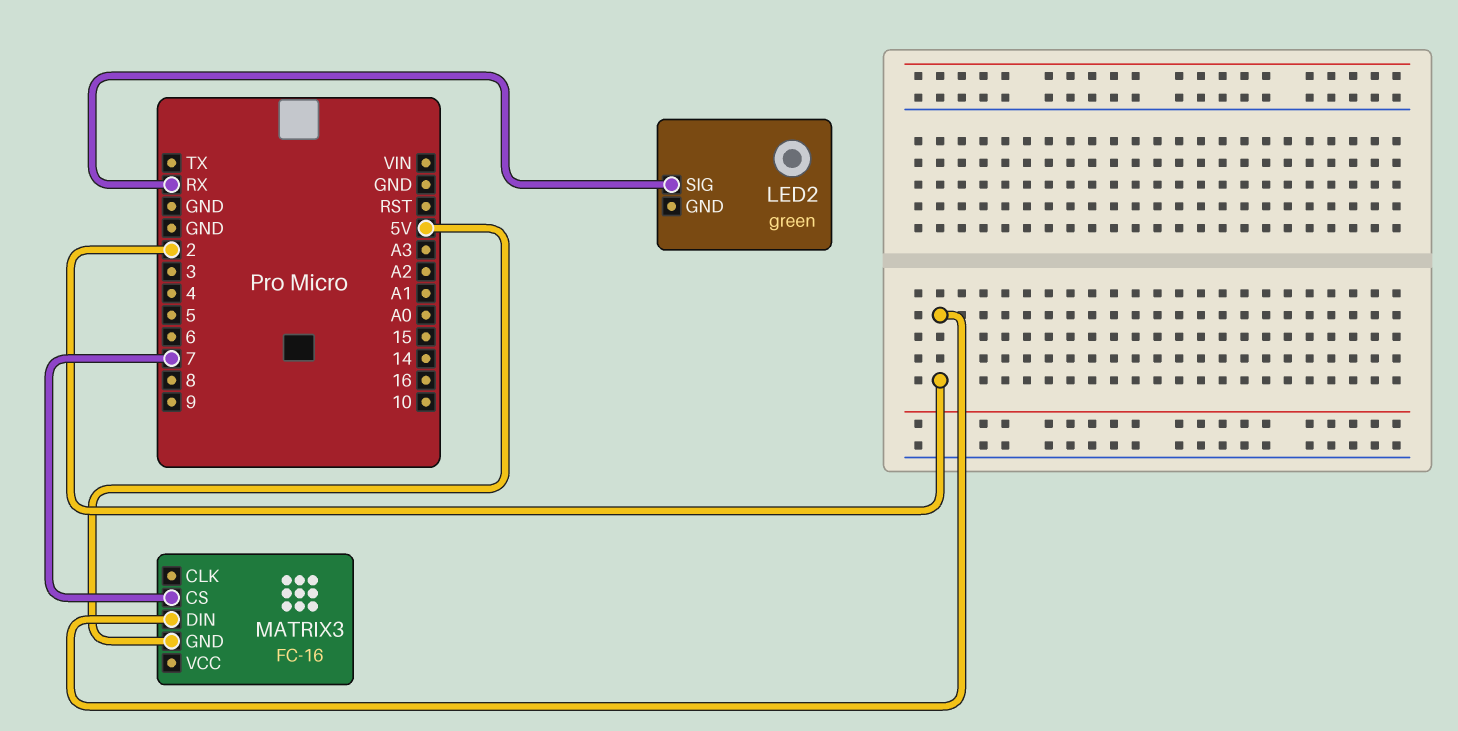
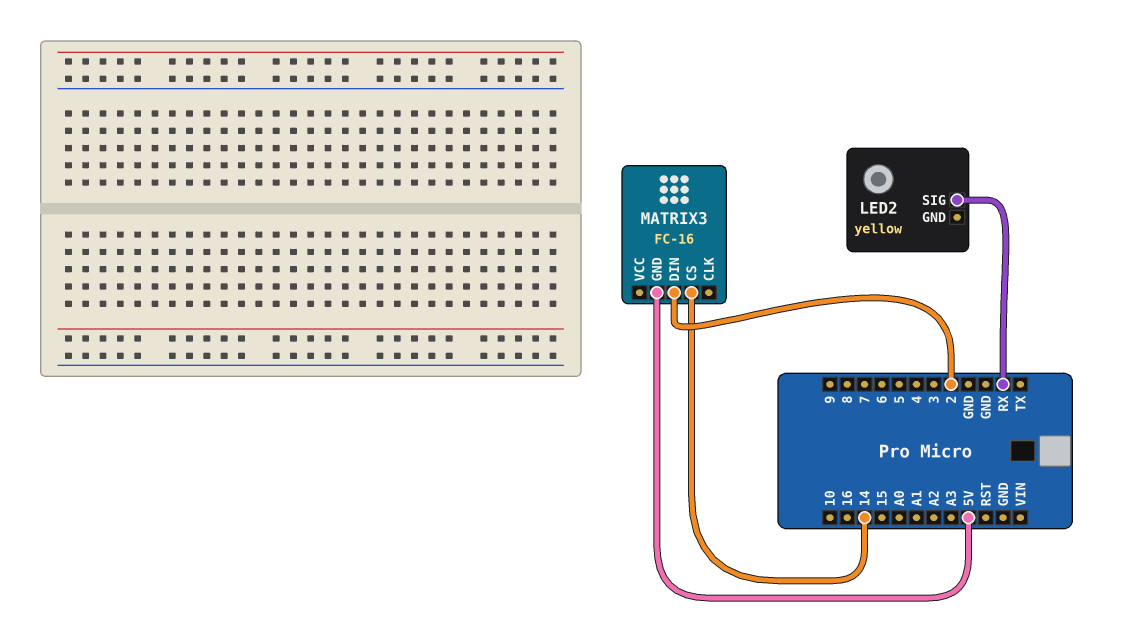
LED2: green -> yellow
MATRIX3 pin CS: 7 -> 14

